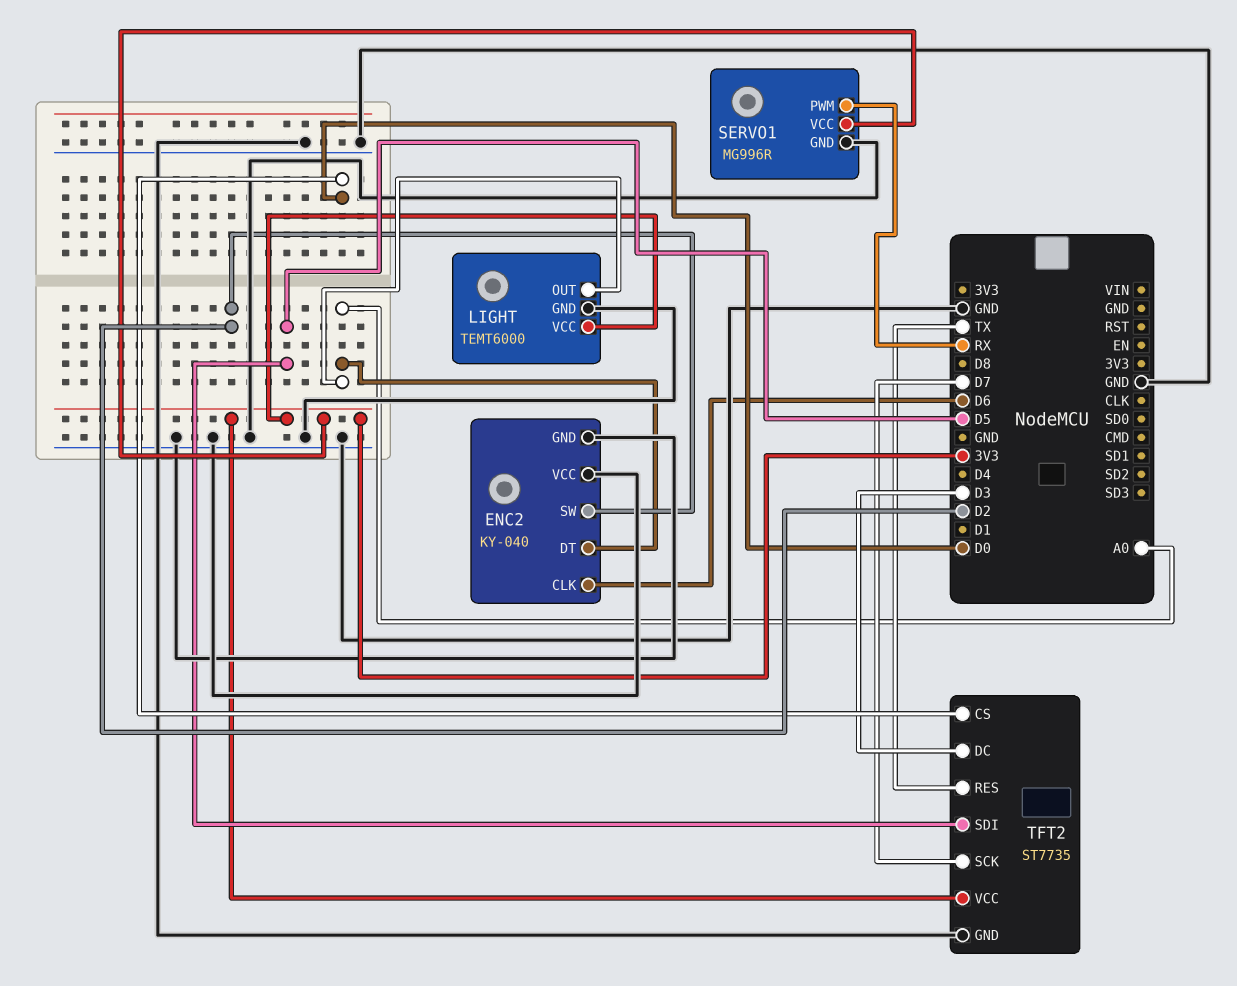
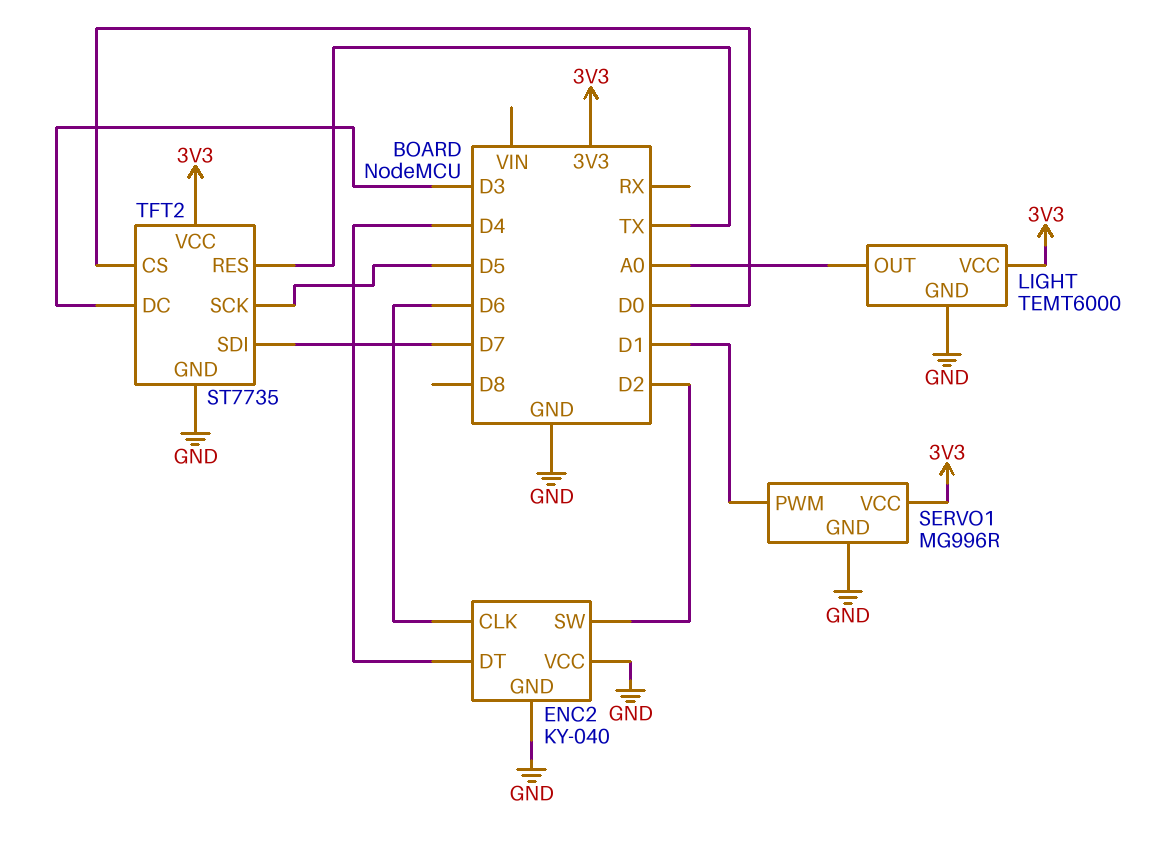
ENC2 pin DT: A0 -> D4
SERVO1 pin PWM: RX -> D1
TFT2 pin SCK: D7 -> D5
TFT2 pin SDI: D5 -> D7

